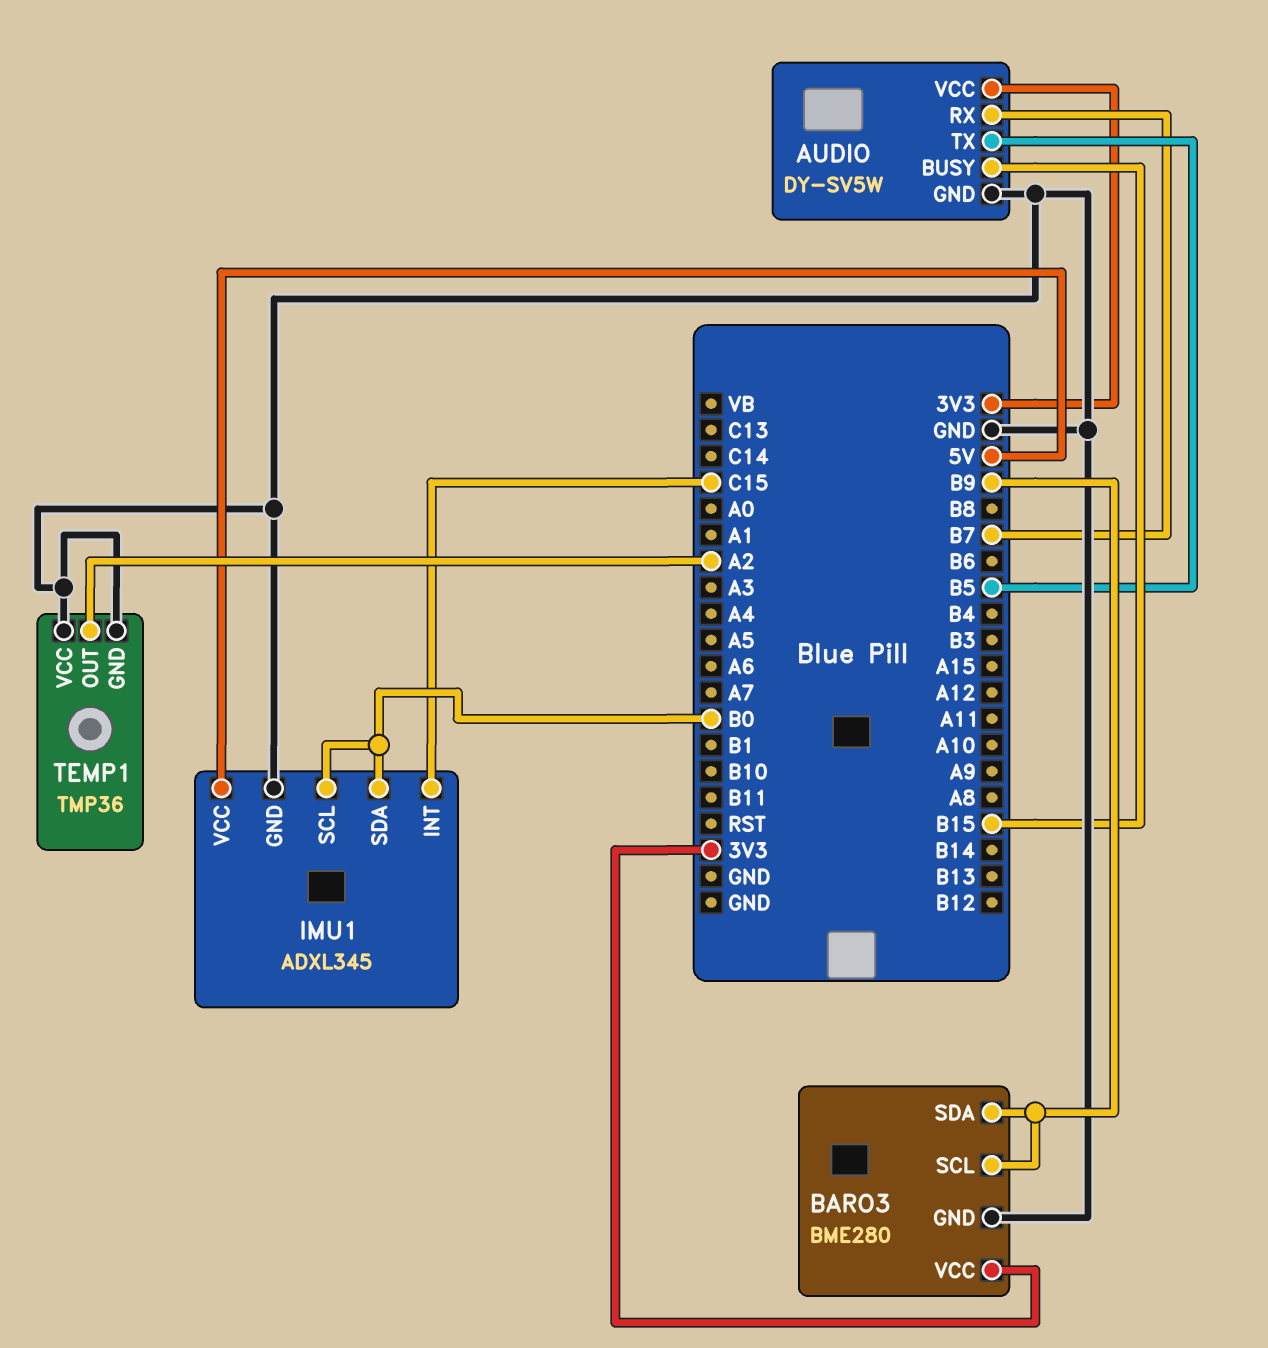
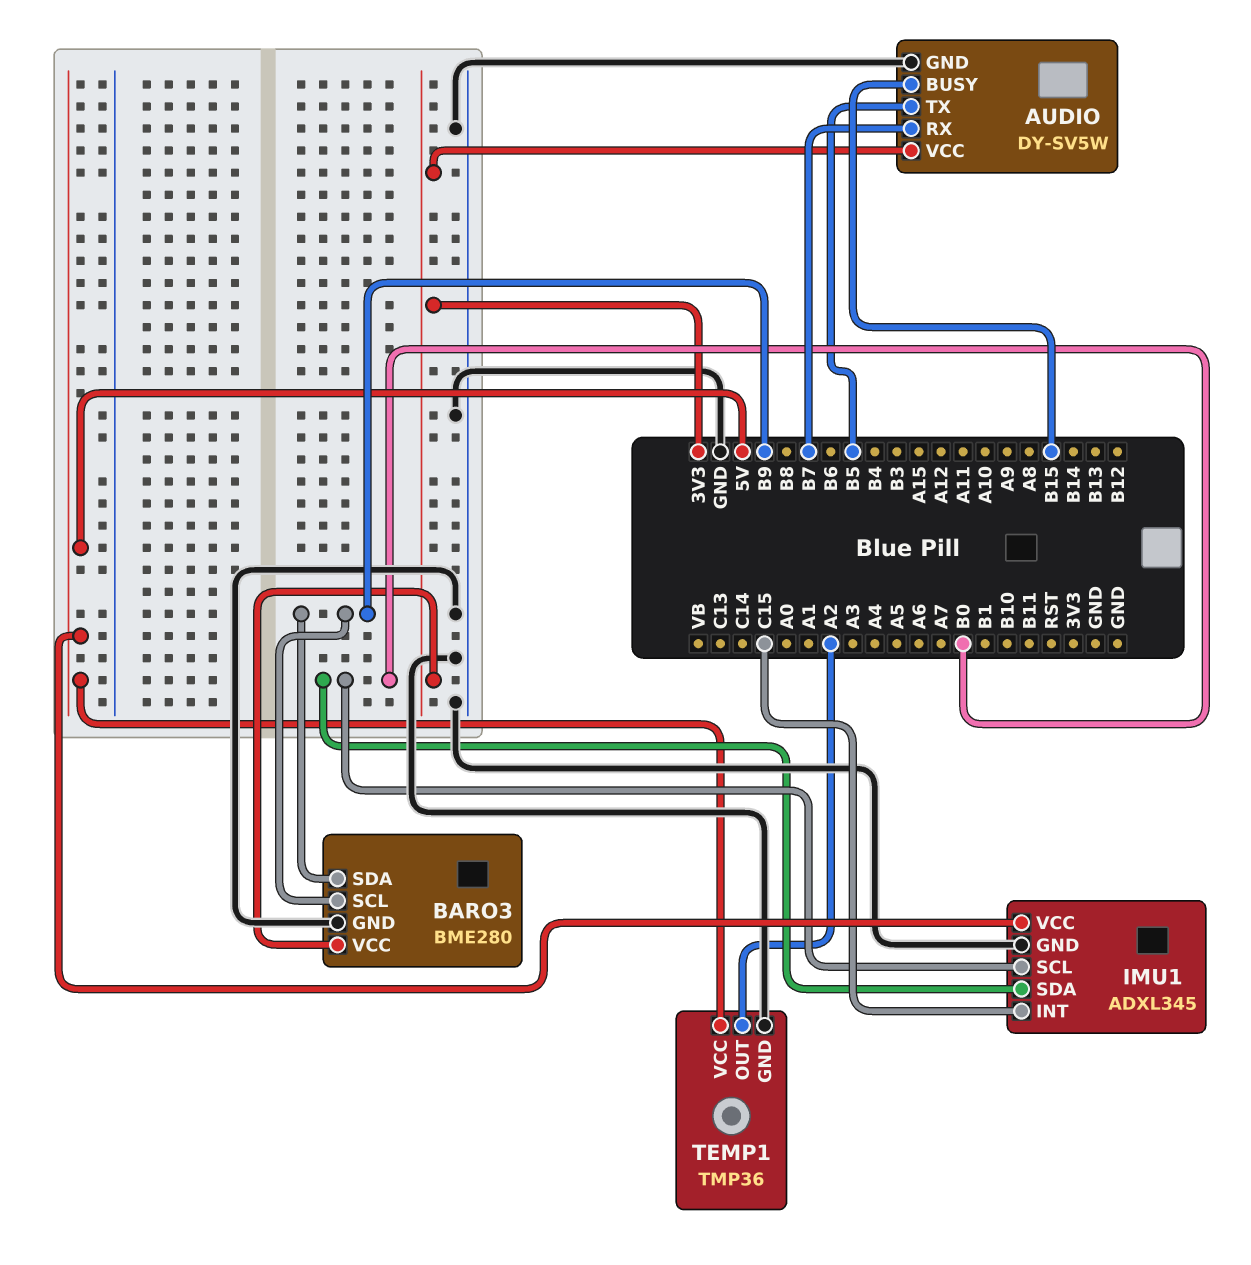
TEMP1 pin VCC: GND -> 5V

